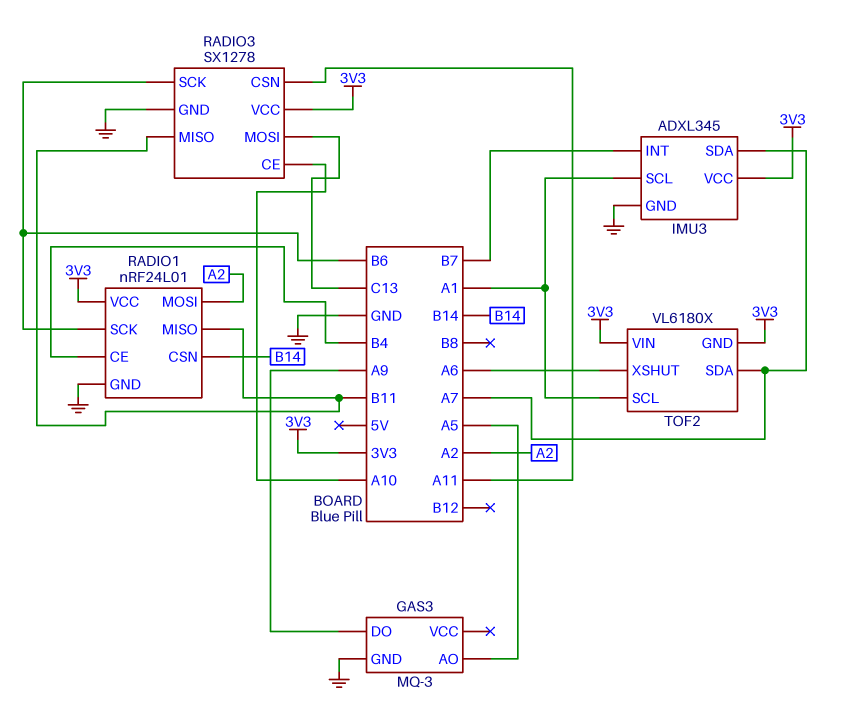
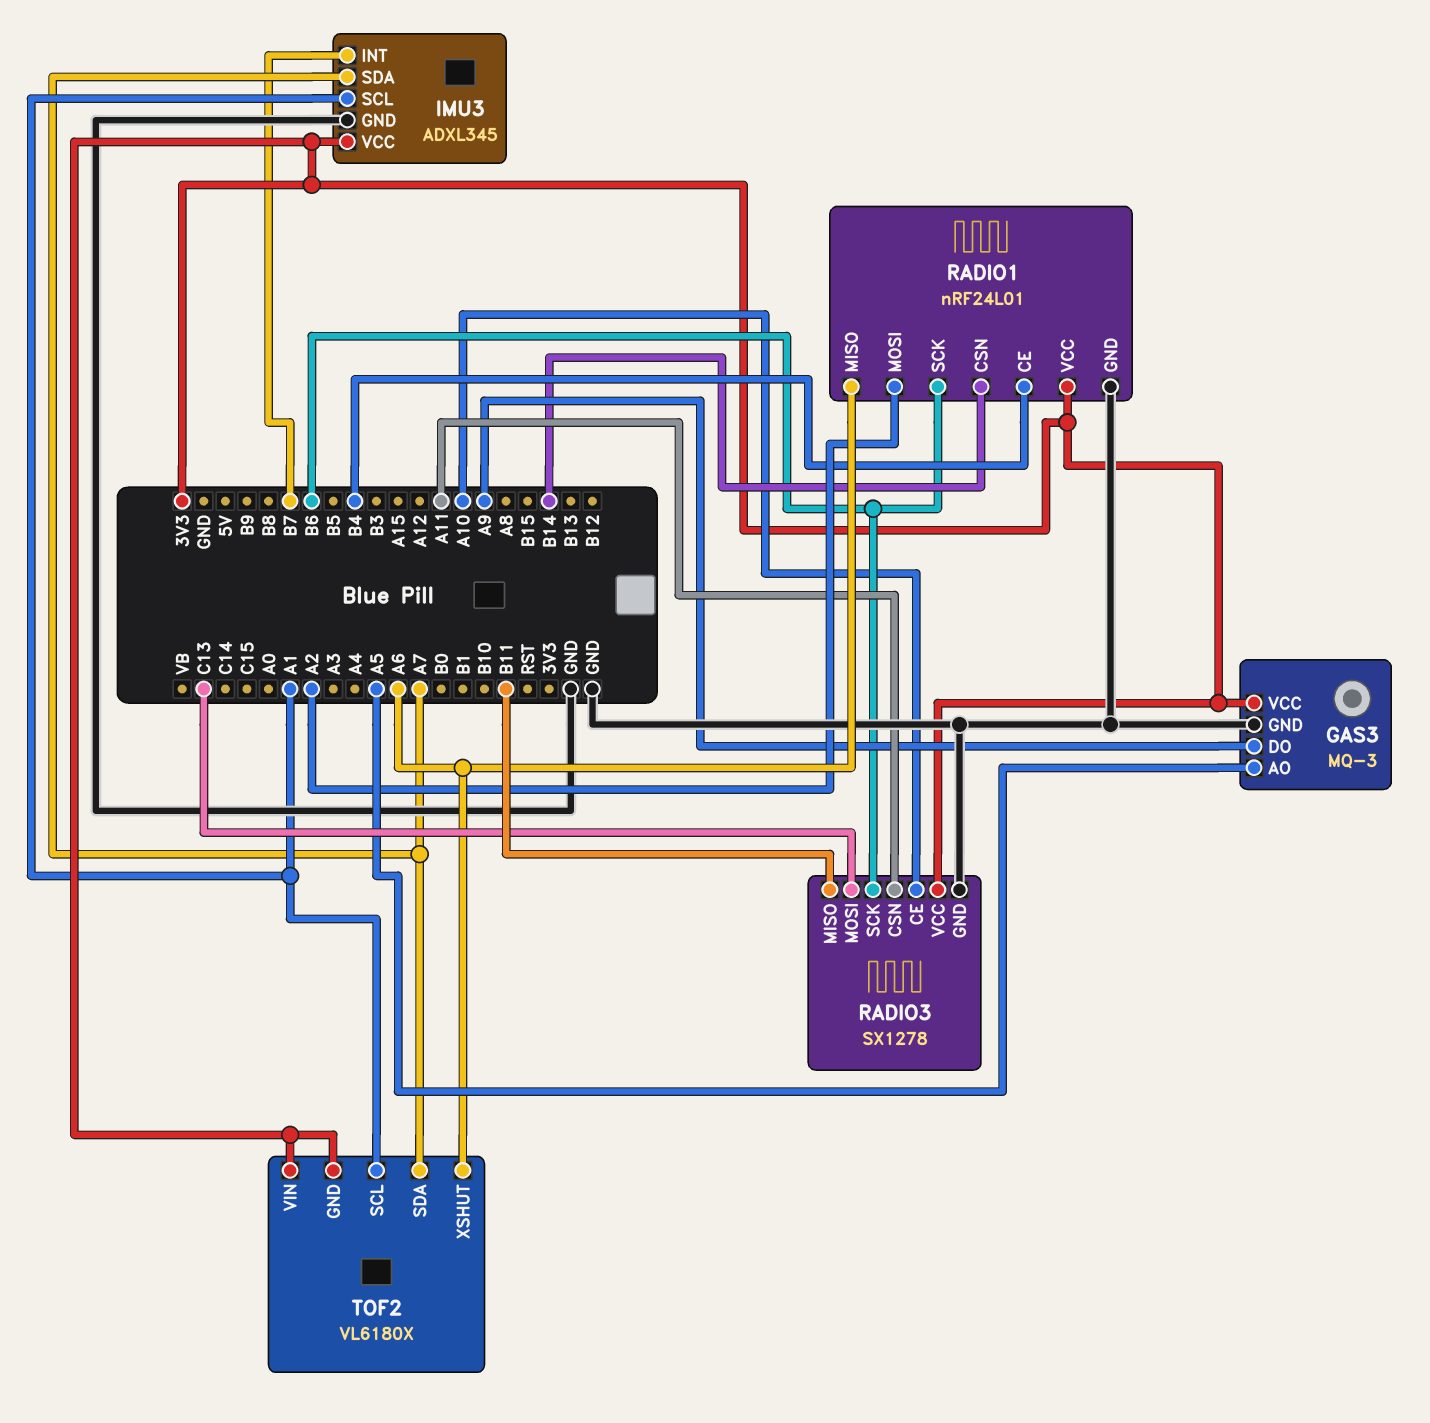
GAS3 pin VCC: none -> 3V3
RADIO1 pin MISO: B11 -> A6

